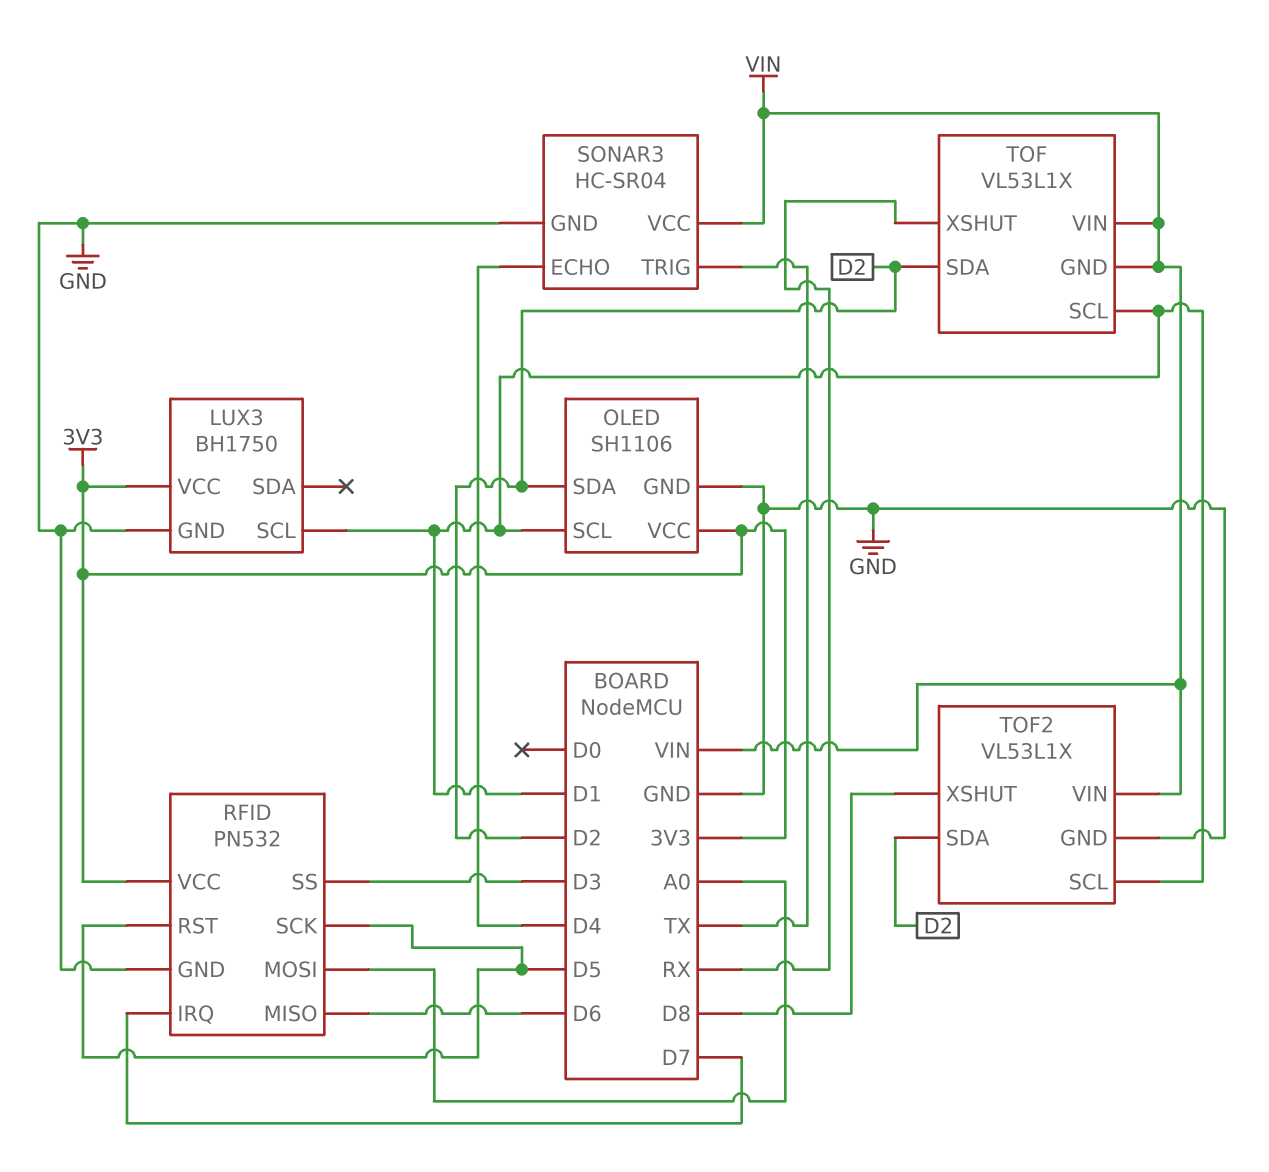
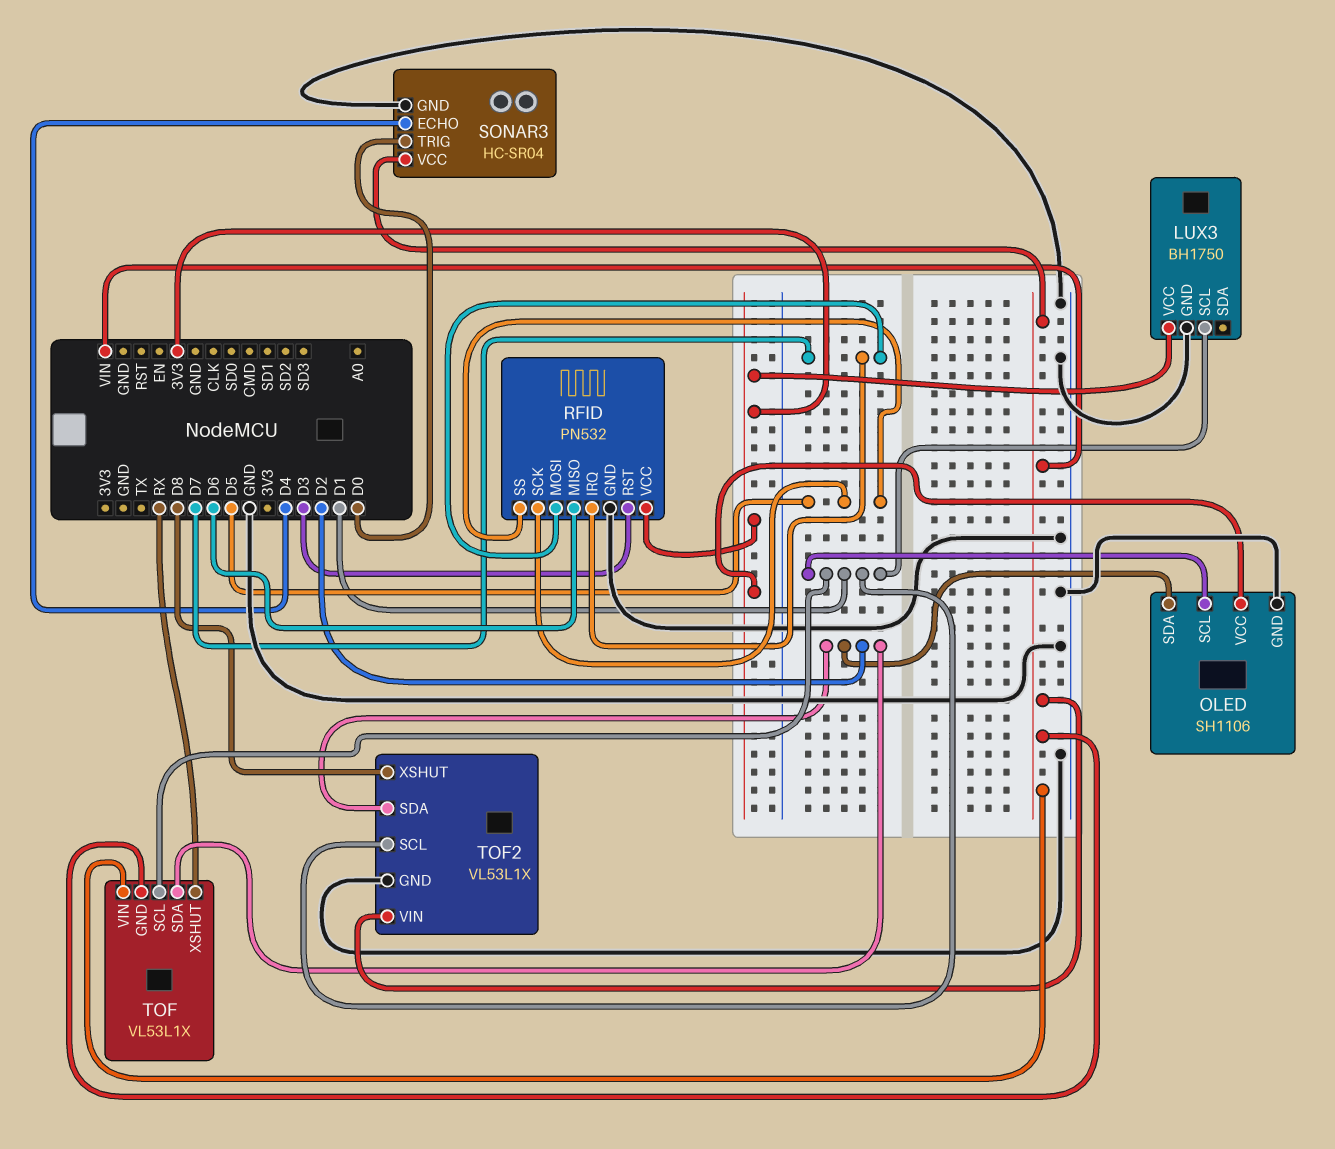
RFID pin MOSI: A0 -> D7
RFID pin RST: D5 -> D3
RFID pin SS: D3 -> D5
SONAR3 pin TRIG: TX -> D0

